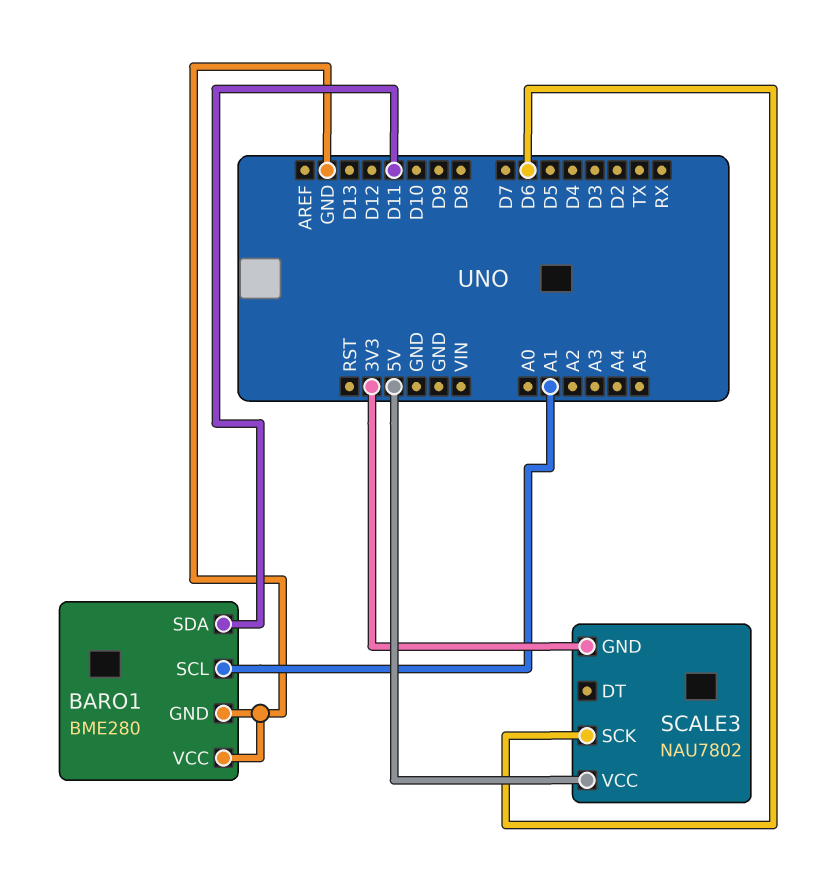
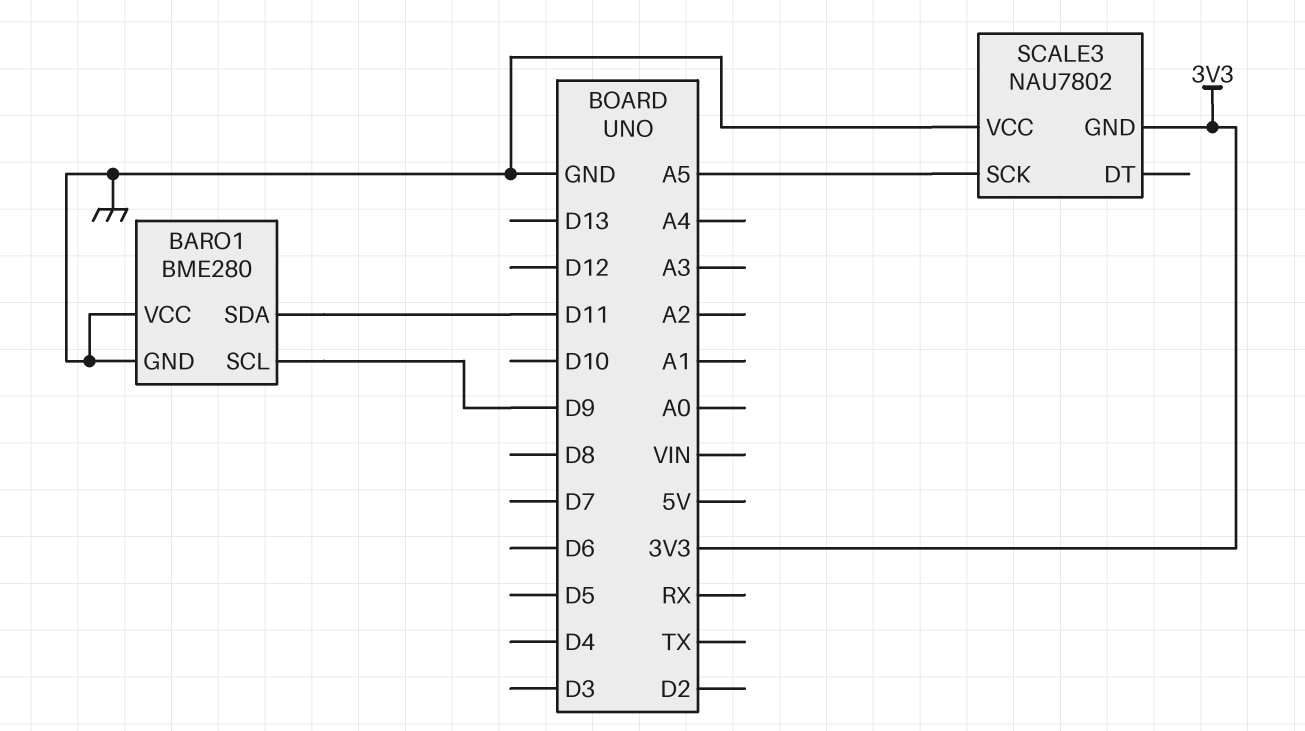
BARO1 pin SCL: A1 -> D9
SCALE3 pin SCK: D6 -> A5
SCALE3 pin VCC: 5V -> GND

